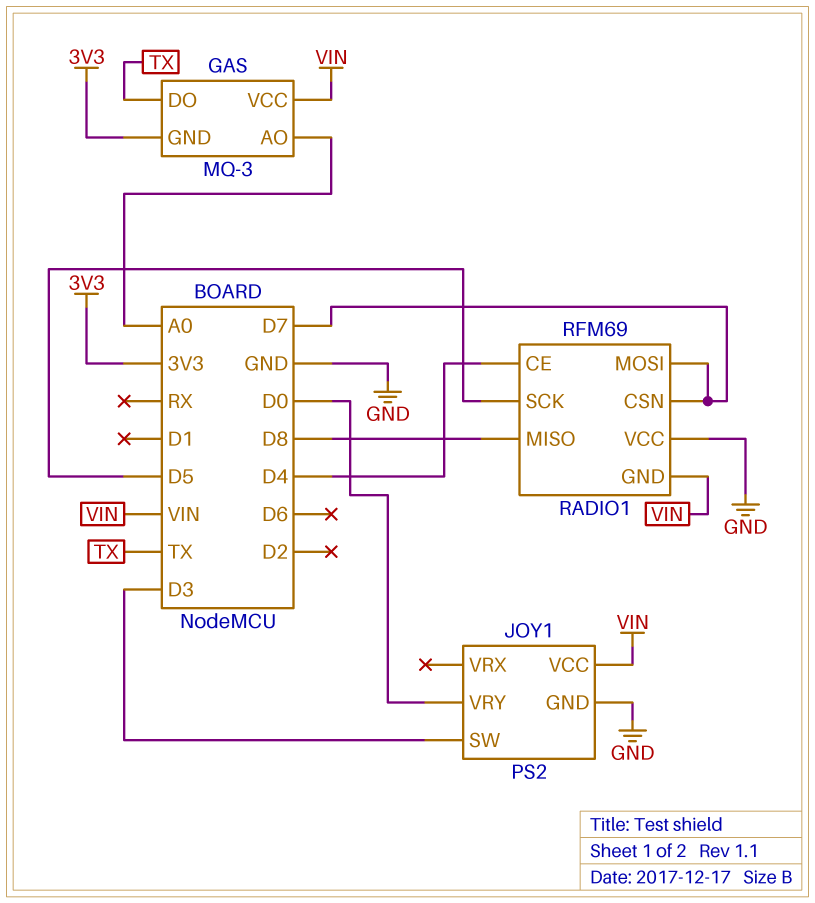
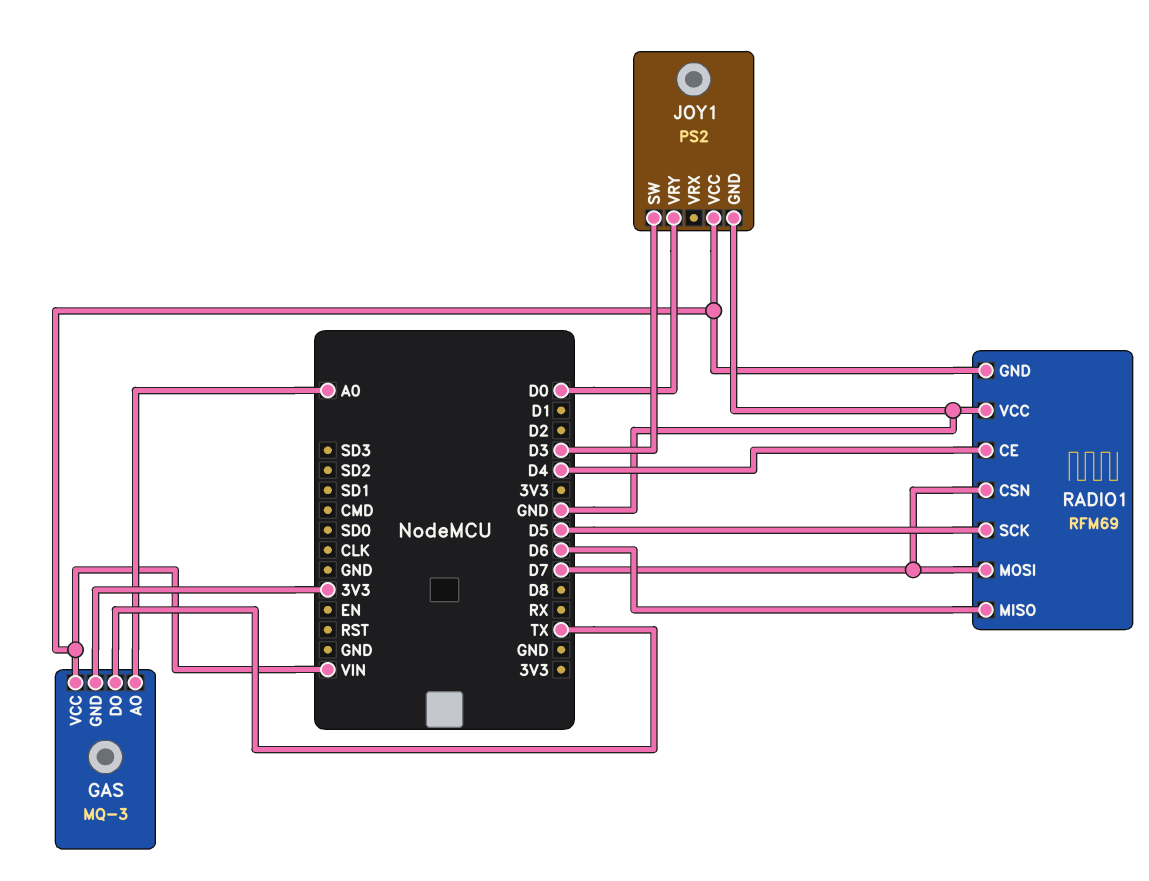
RADIO1 pin MISO: D8 -> D6

